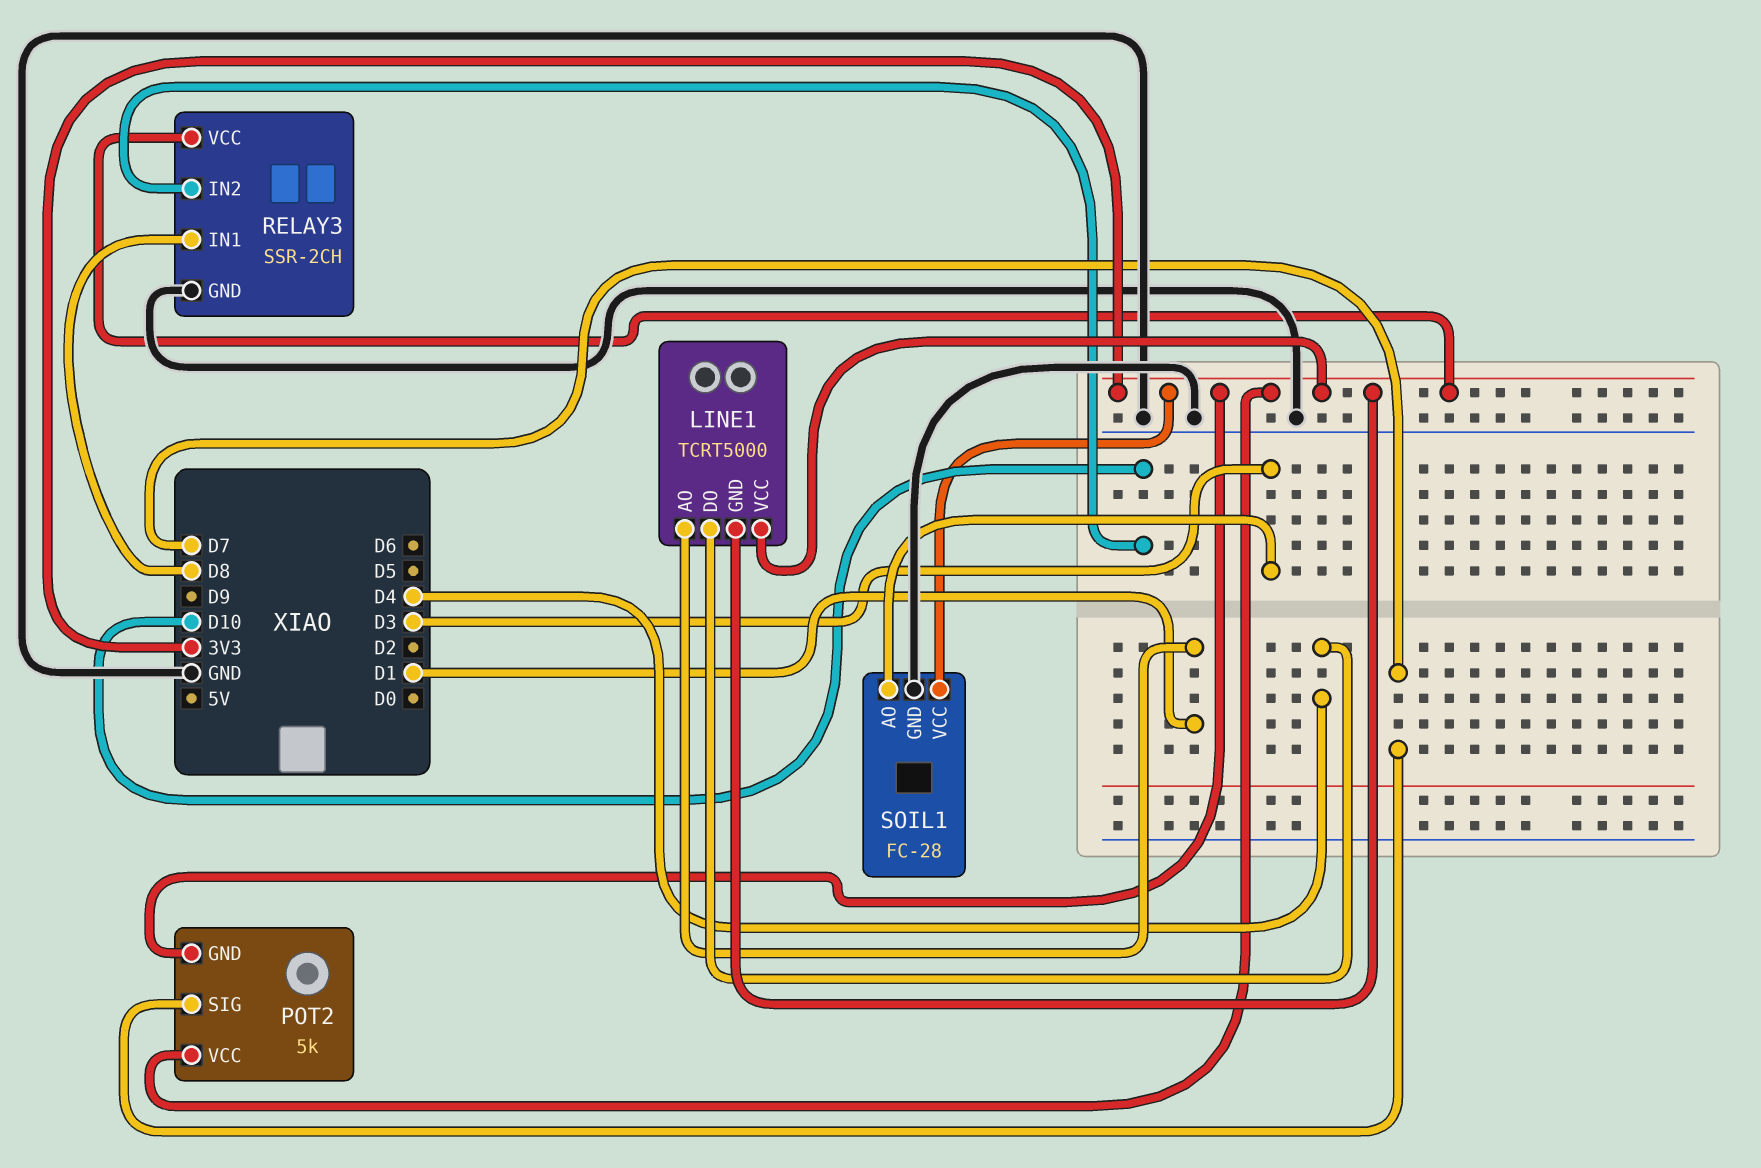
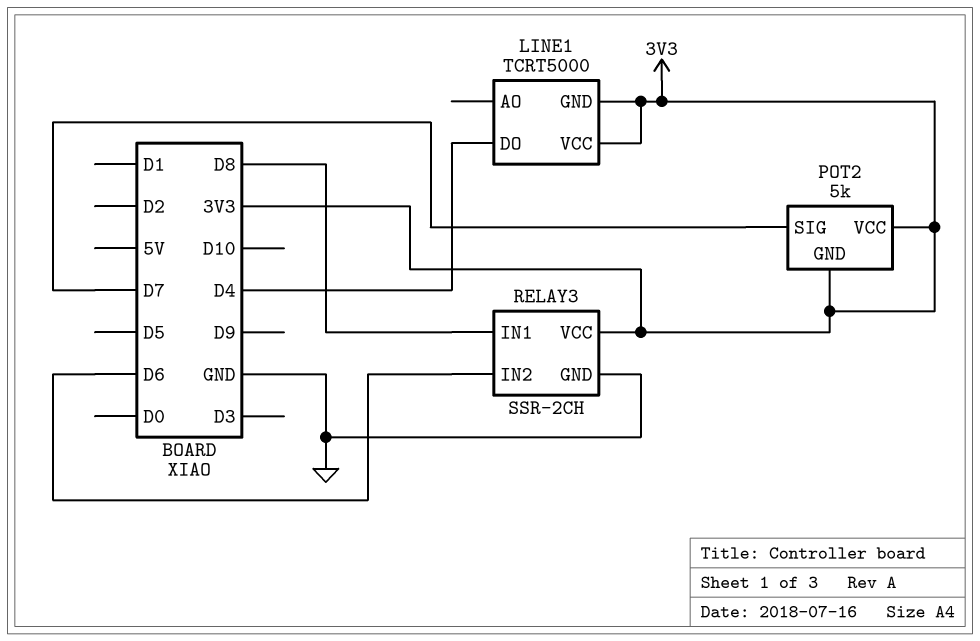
LINE1 pin AO: D1 -> none
RELAY3 pin IN2: D10 -> D6
SOIL1: FC-28 -> none
SOIL1 pin AO: D3 -> none
SOIL1 pin GND: GND -> none
SOIL1 pin VCC: 3V3 -> none

